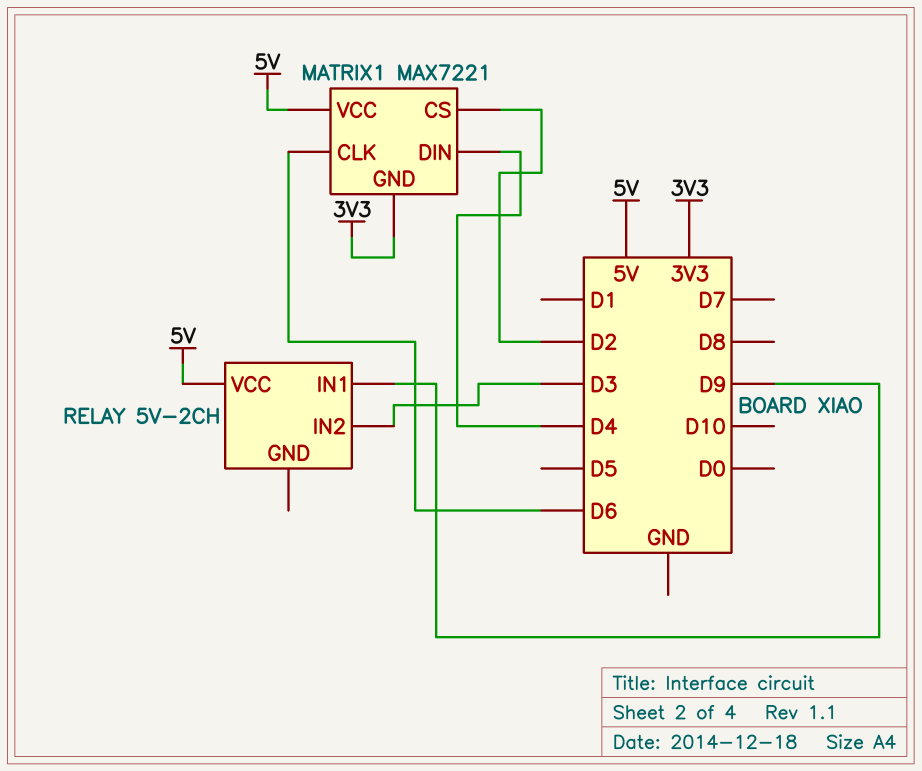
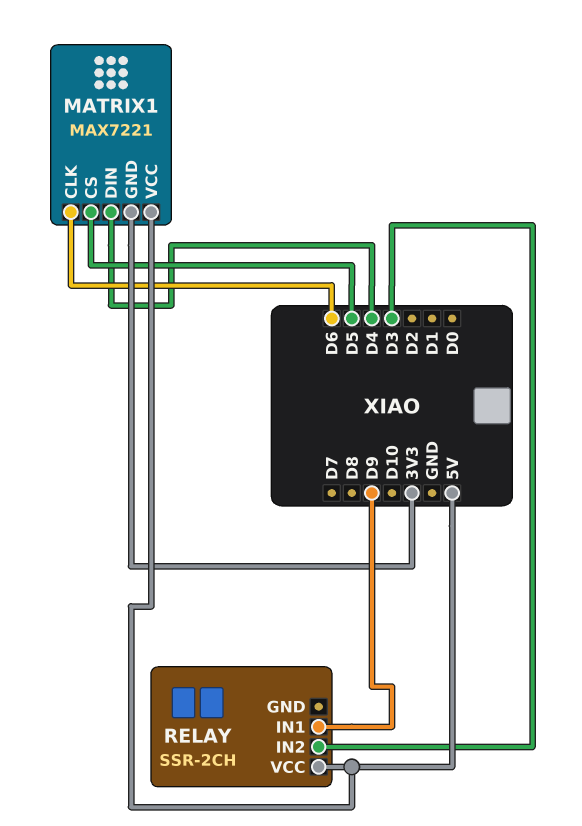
MATRIX1 pin CS: D2 -> D5
RELAY: 5V-2CH -> SSR-2CH

